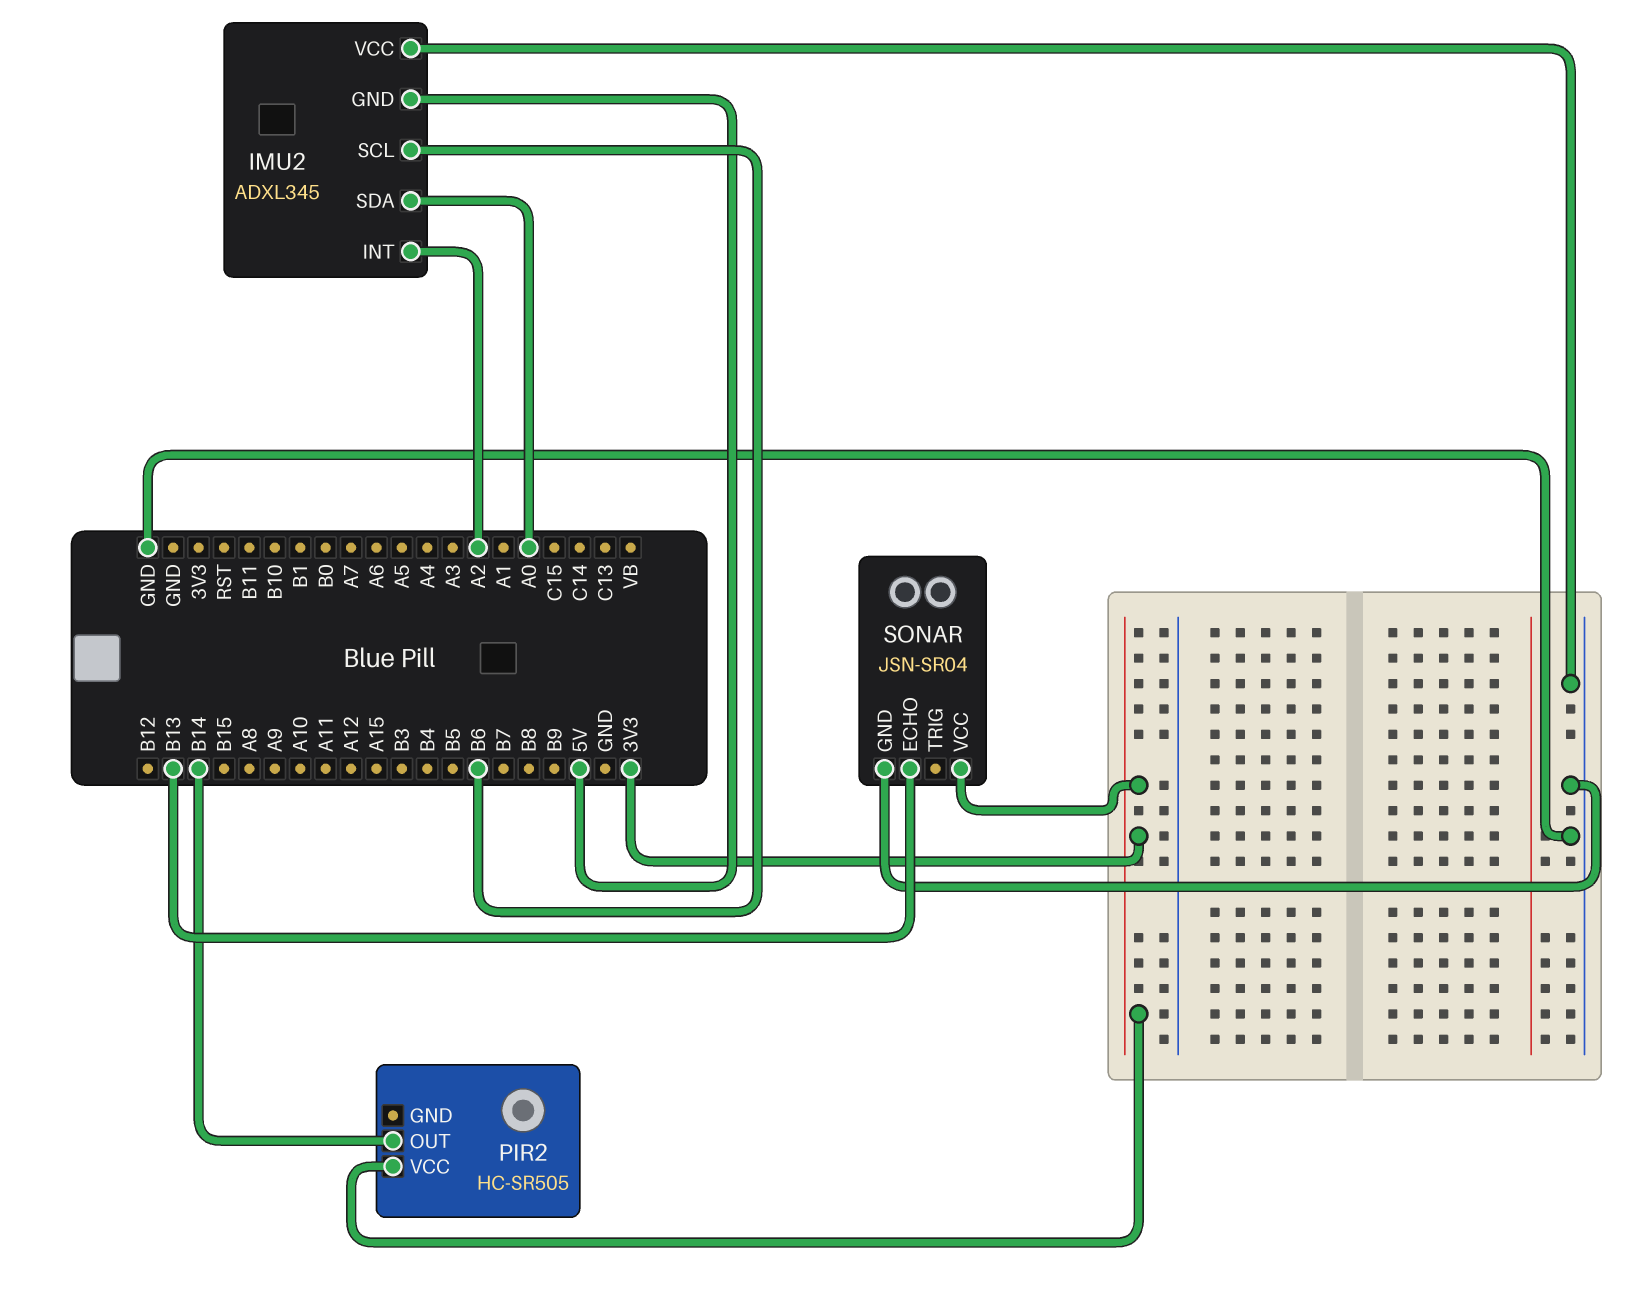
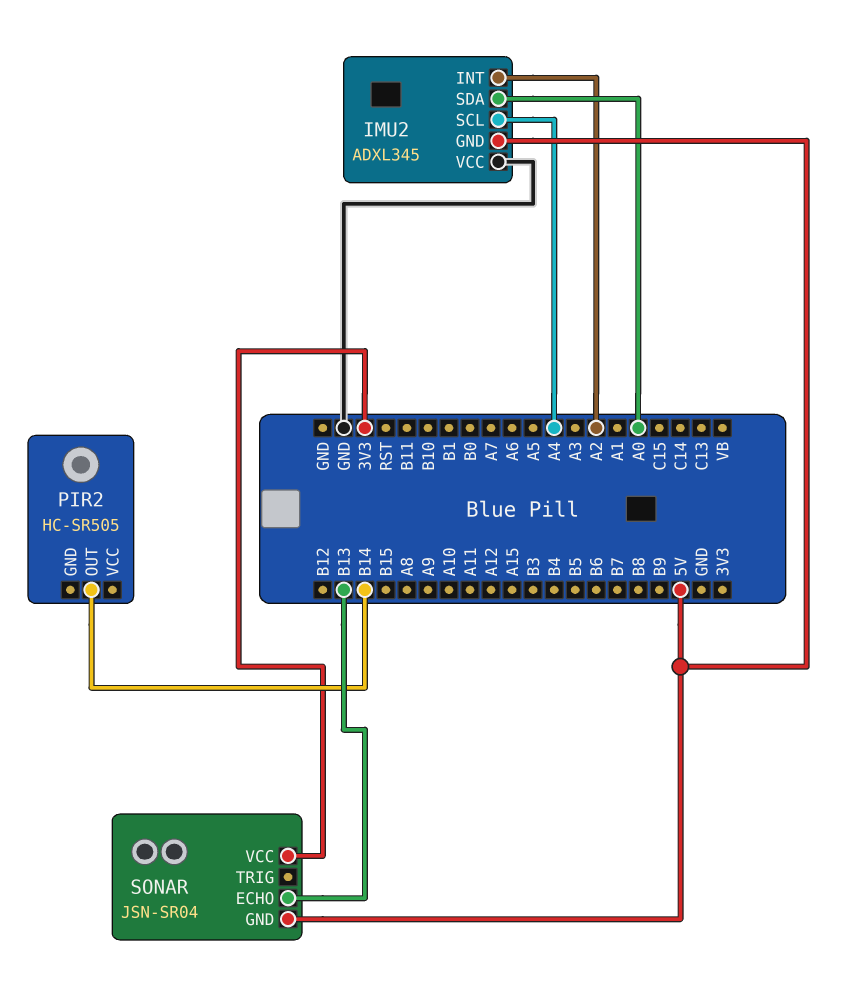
IMU2 pin SCL: B6 -> A4
PIR2 pin VCC: 3V3 -> none
SONAR pin GND: GND -> 5V

